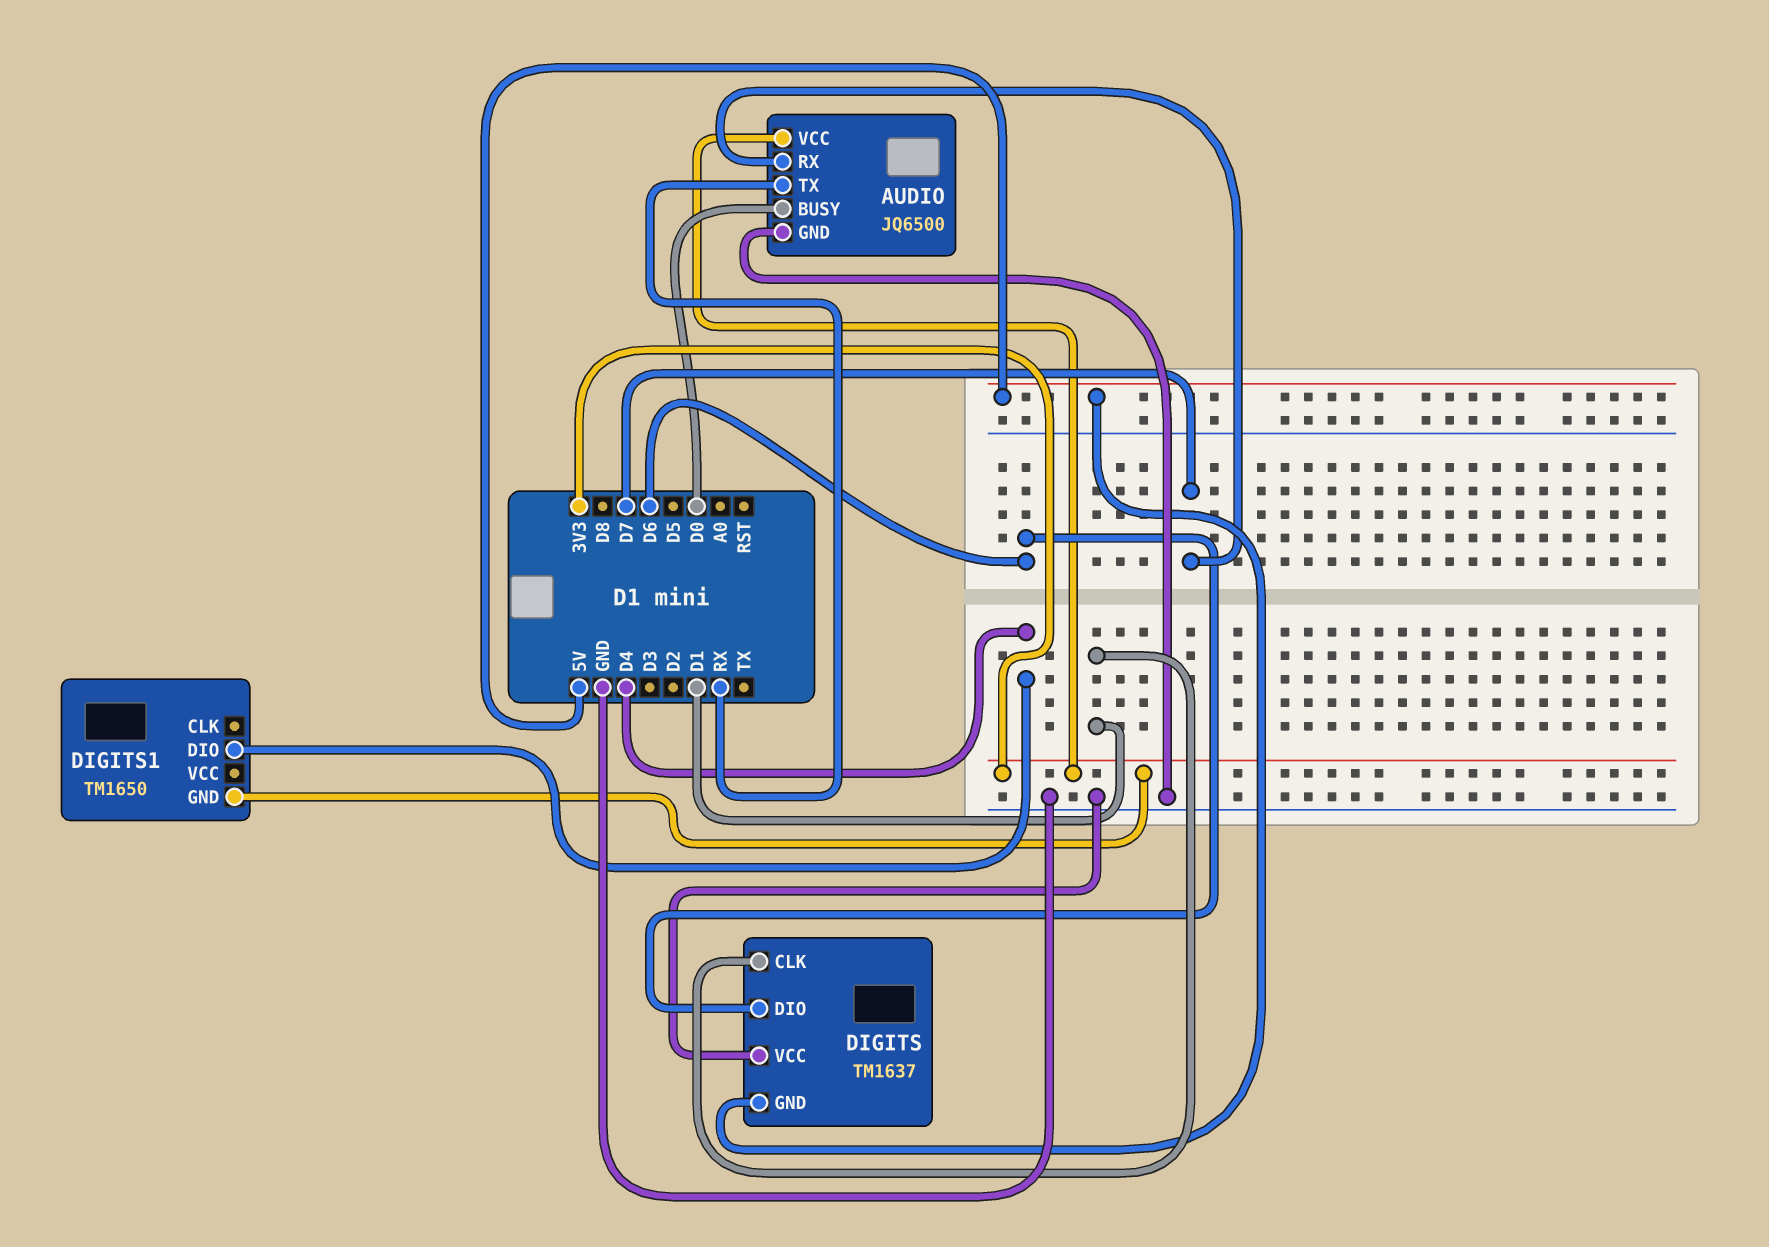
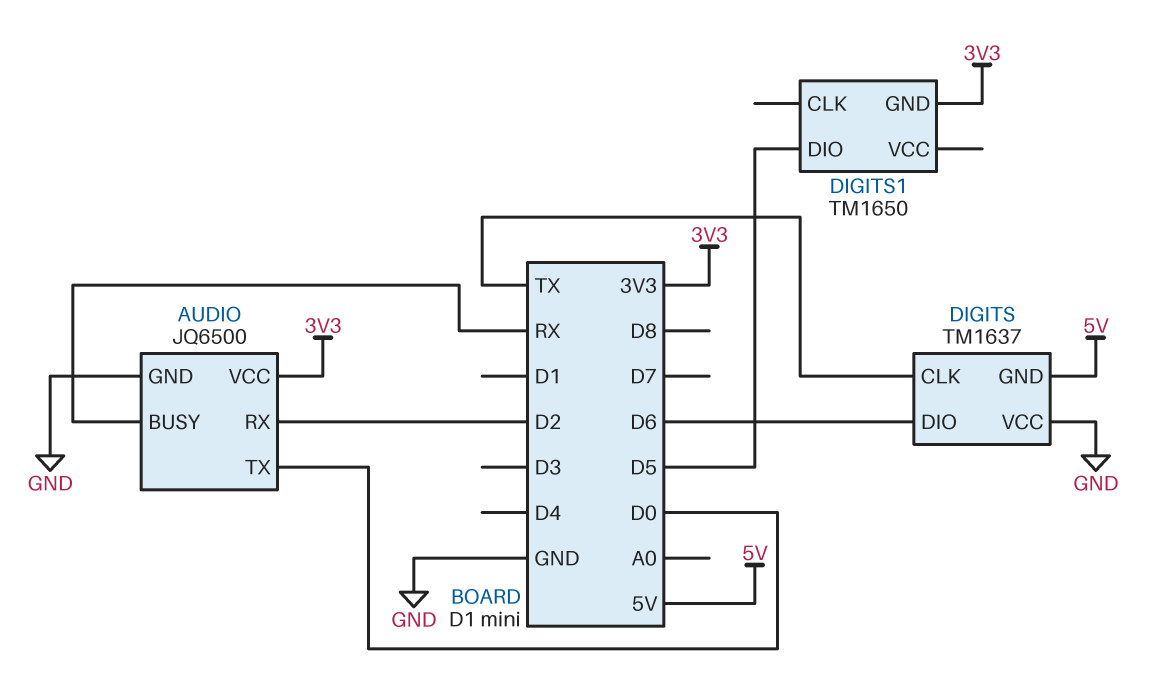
AUDIO pin BUSY: D0 -> RX
AUDIO pin RX: D7 -> D2
AUDIO pin TX: RX -> D0
DIGITS pin CLK: D1 -> TX
DIGITS1 pin DIO: D4 -> D5

